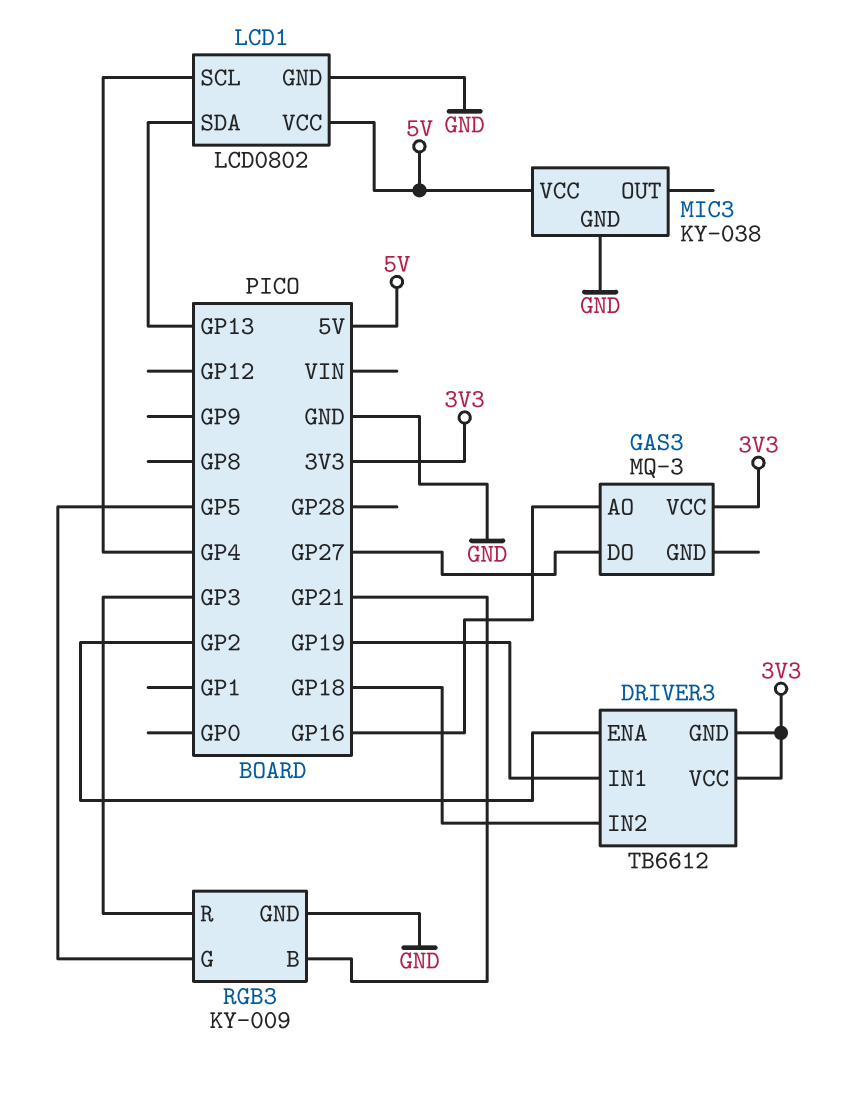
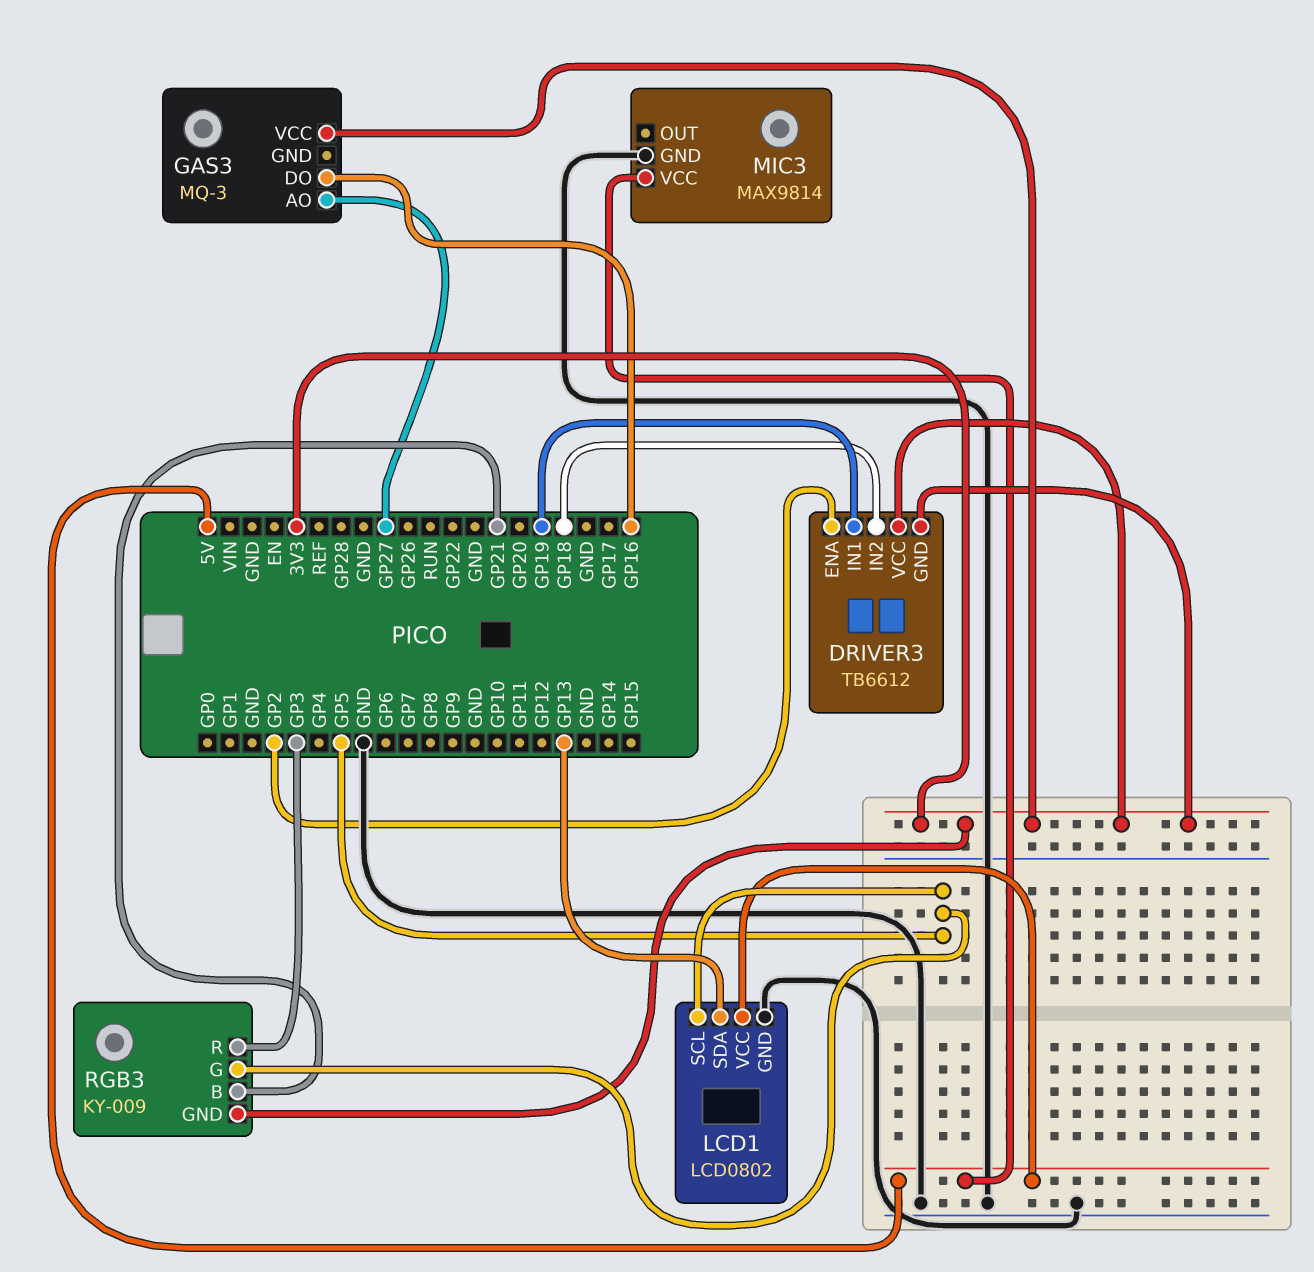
GAS3 pin AO: GP16 -> GP27
GAS3 pin DO: GP27 -> GP16
LCD1 pin SCL: GP4 -> GP5
MIC3: KY-038 -> MAX9814
RGB3 pin GND: GND -> 3V3

